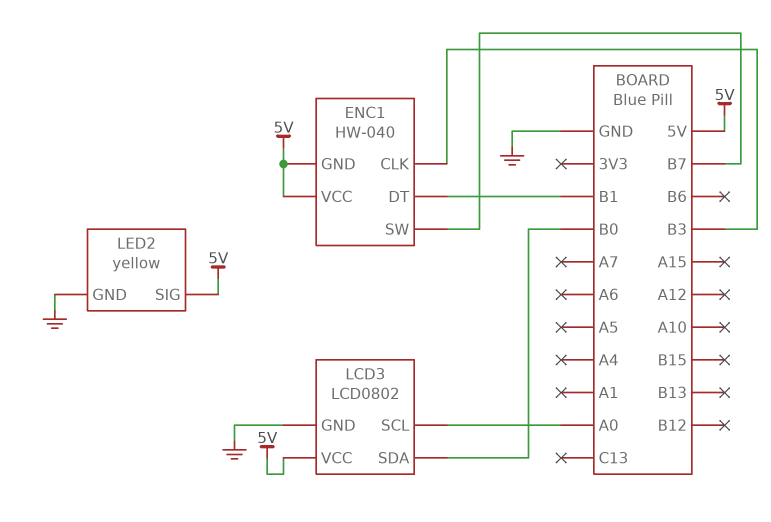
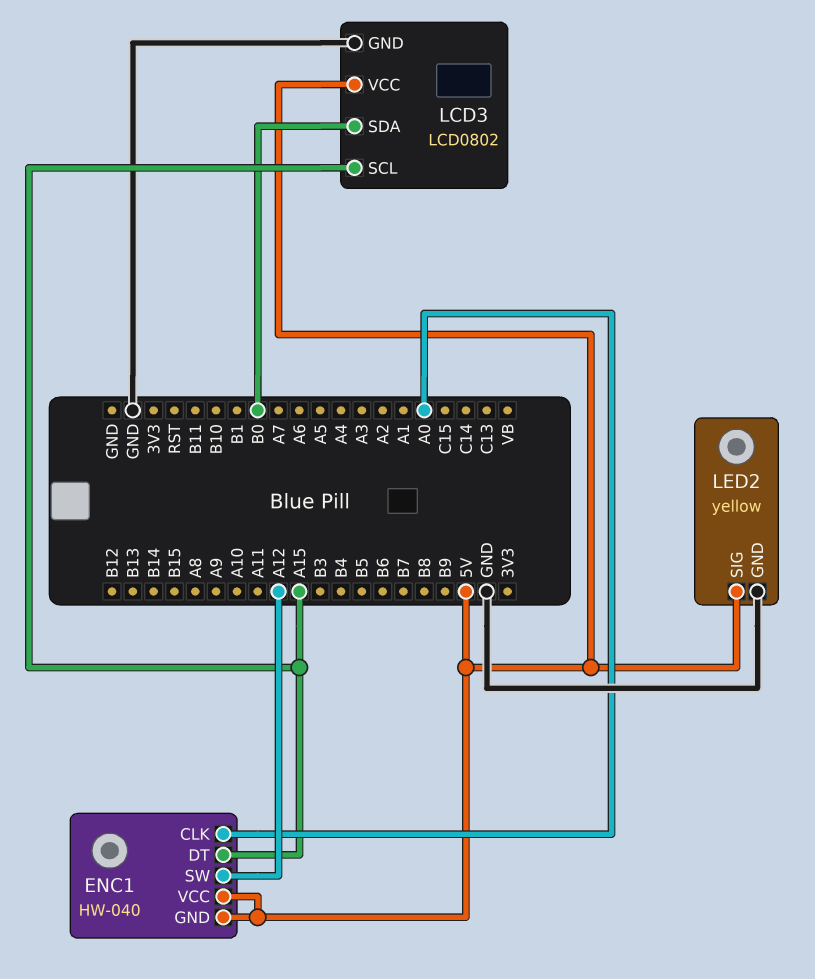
ENC1 pin CLK: B3 -> A0
ENC1 pin DT: B1 -> A15
ENC1 pin SW: B7 -> A12
LCD3 pin SCL: A0 -> A15

